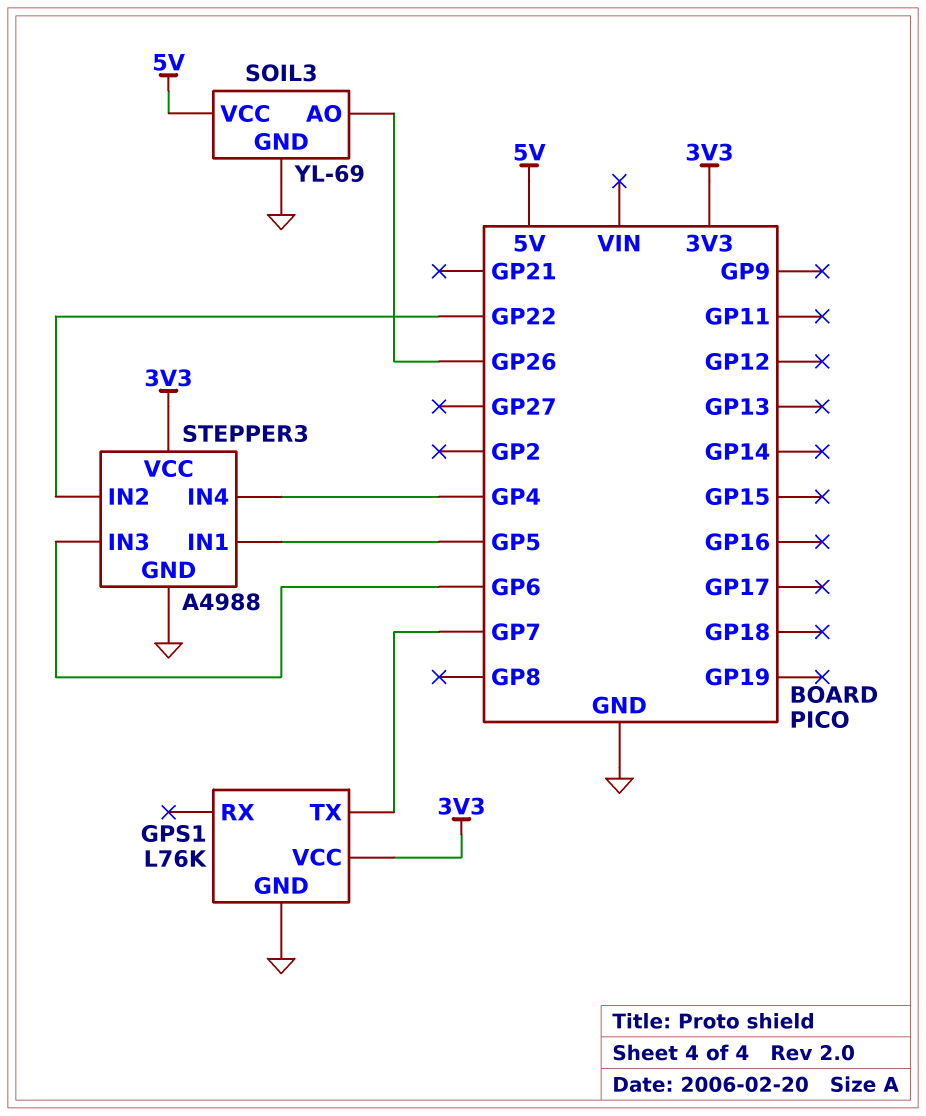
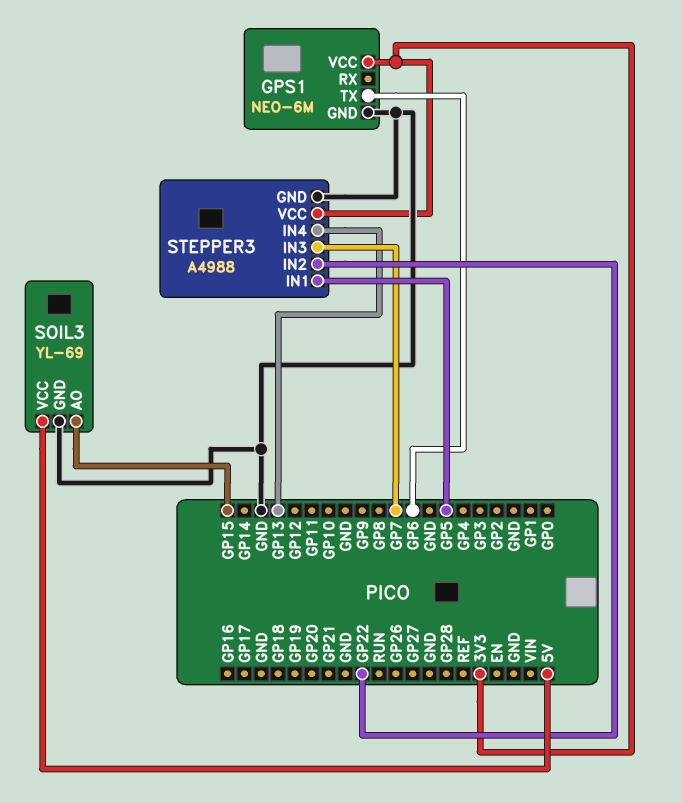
GPS1: L76K -> NEO-6M
GPS1 pin TX: GP7 -> GP6
SOIL3 pin AO: GP26 -> GP15
STEPPER3 pin IN3: GP6 -> GP7
STEPPER3 pin IN4: GP4 -> GP13

